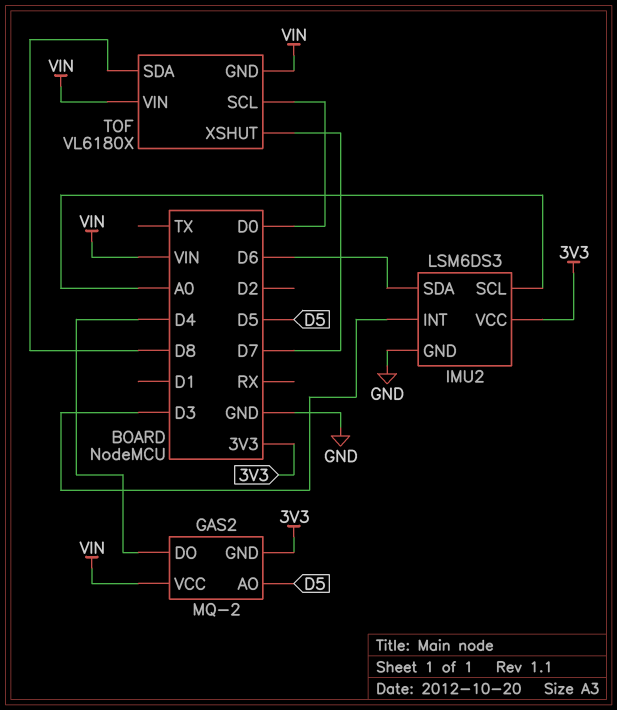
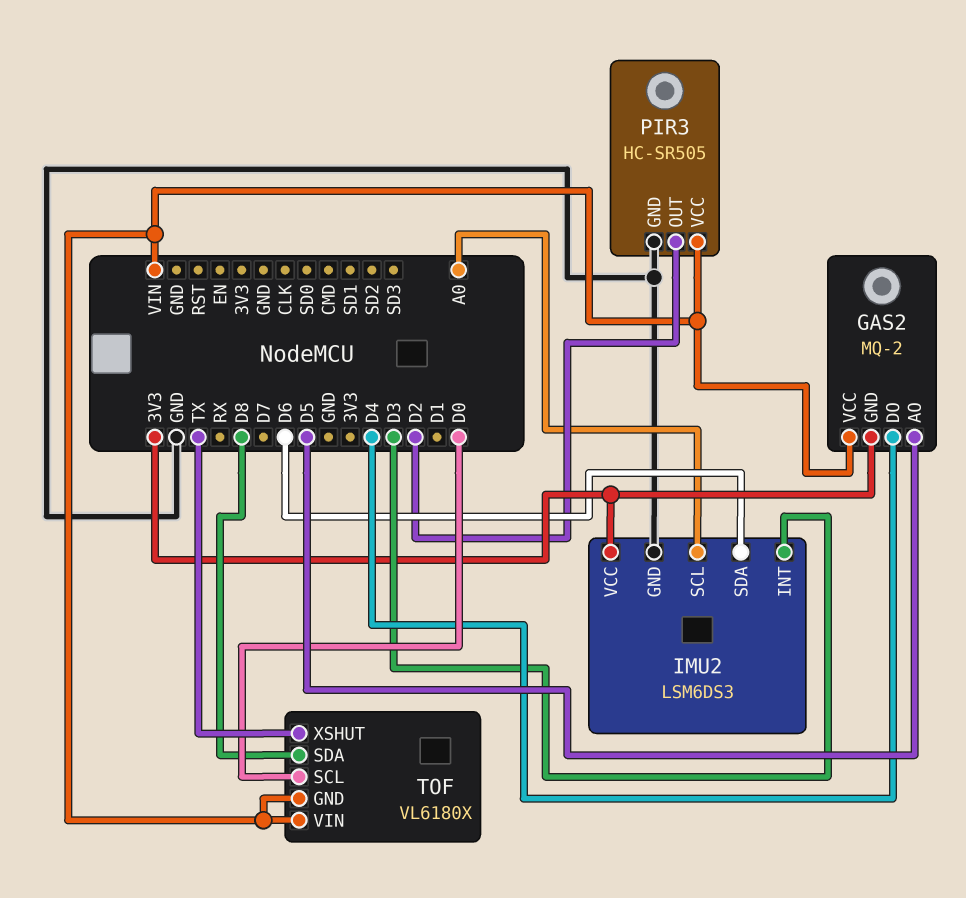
PIR3: none -> HC-SR505
PIR3 pin GND: none -> GND
PIR3 pin OUT: none -> D2
PIR3 pin VCC: none -> VIN
TOF pin XSHUT: D7 -> TX

